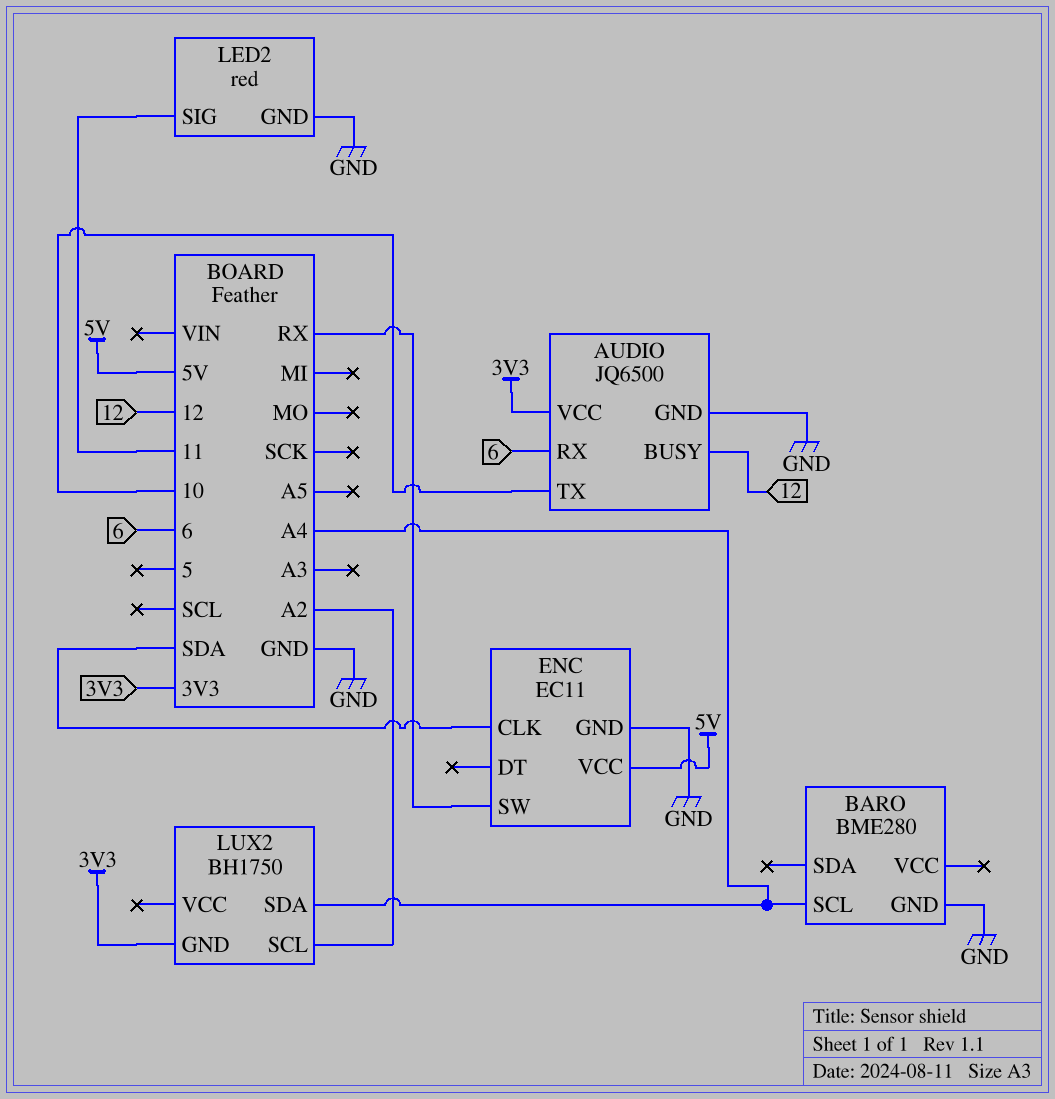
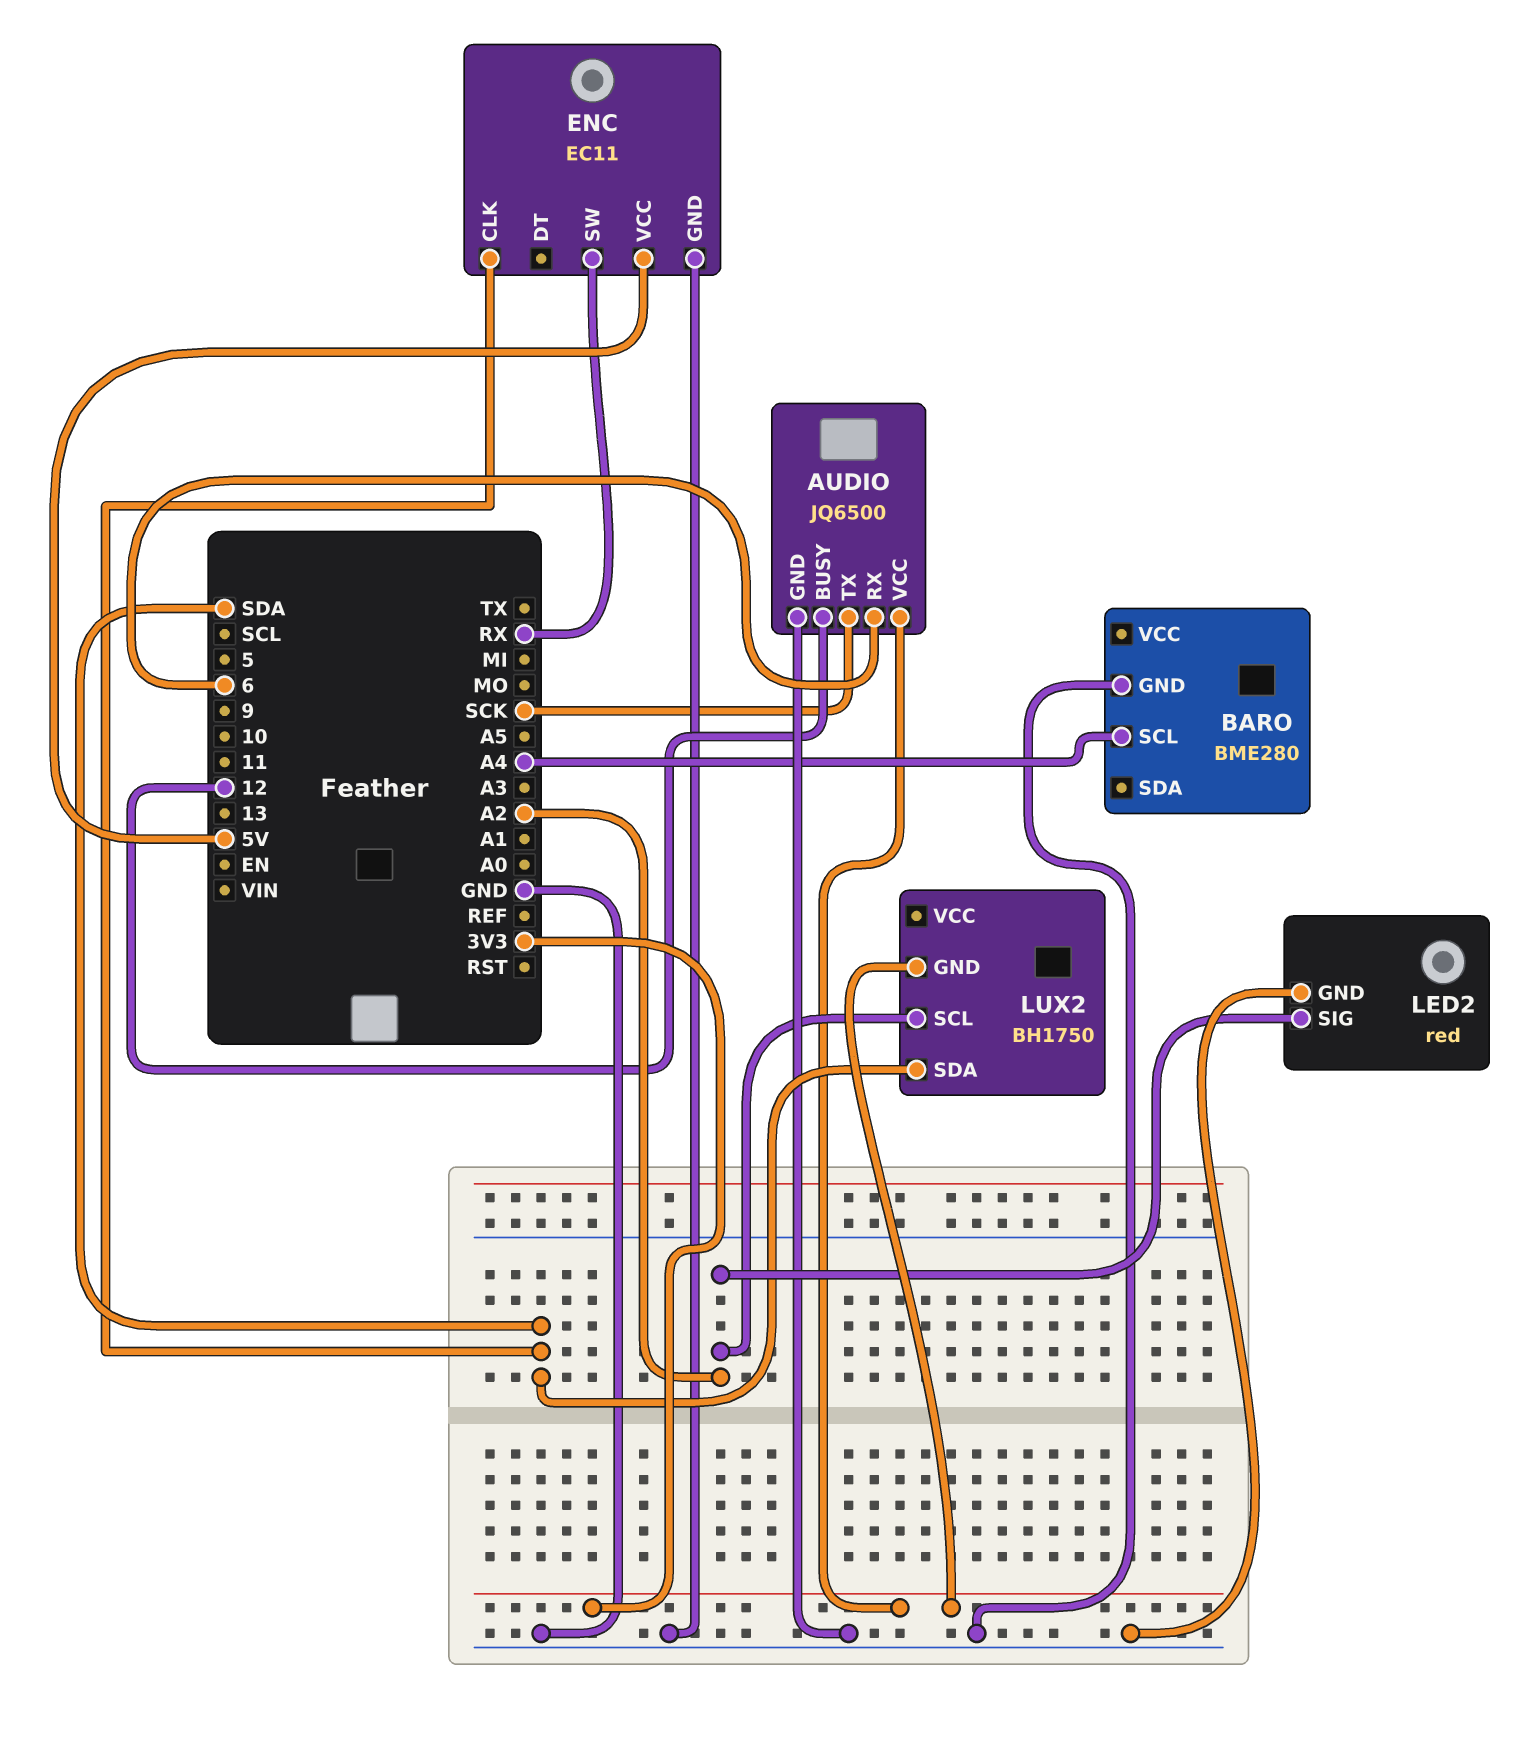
AUDIO pin TX: 10 -> SCK
LED2 pin SIG: 11 -> A2
LUX2 pin SDA: A4 -> SDA

